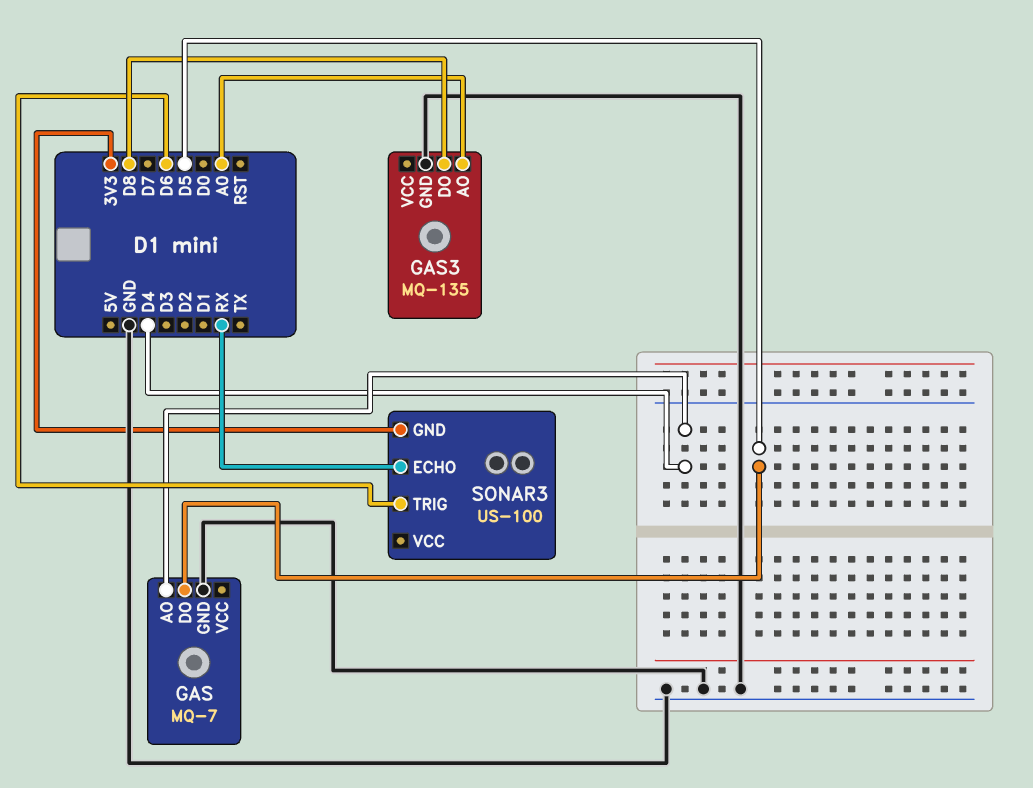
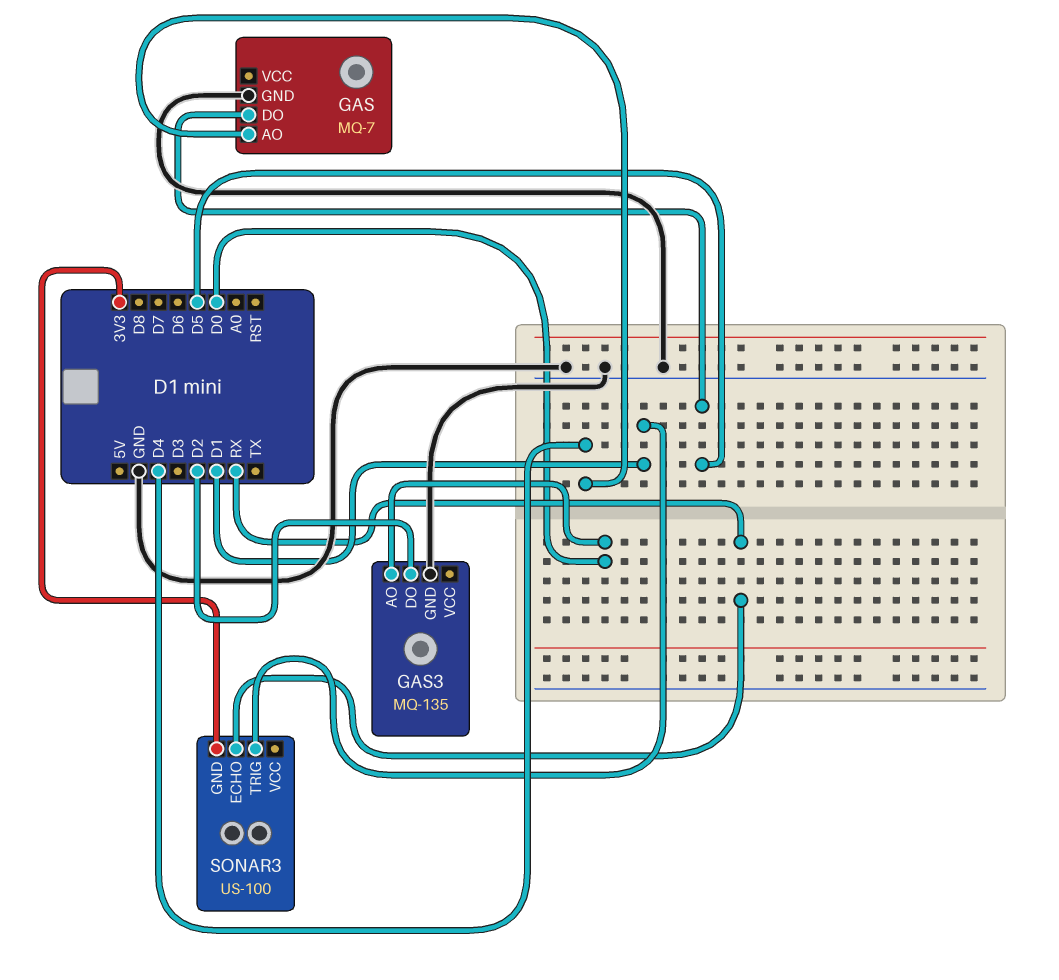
GAS3 pin AO: A0 -> D0
GAS3 pin DO: D8 -> D2
SONAR3 pin TRIG: D6 -> D1

